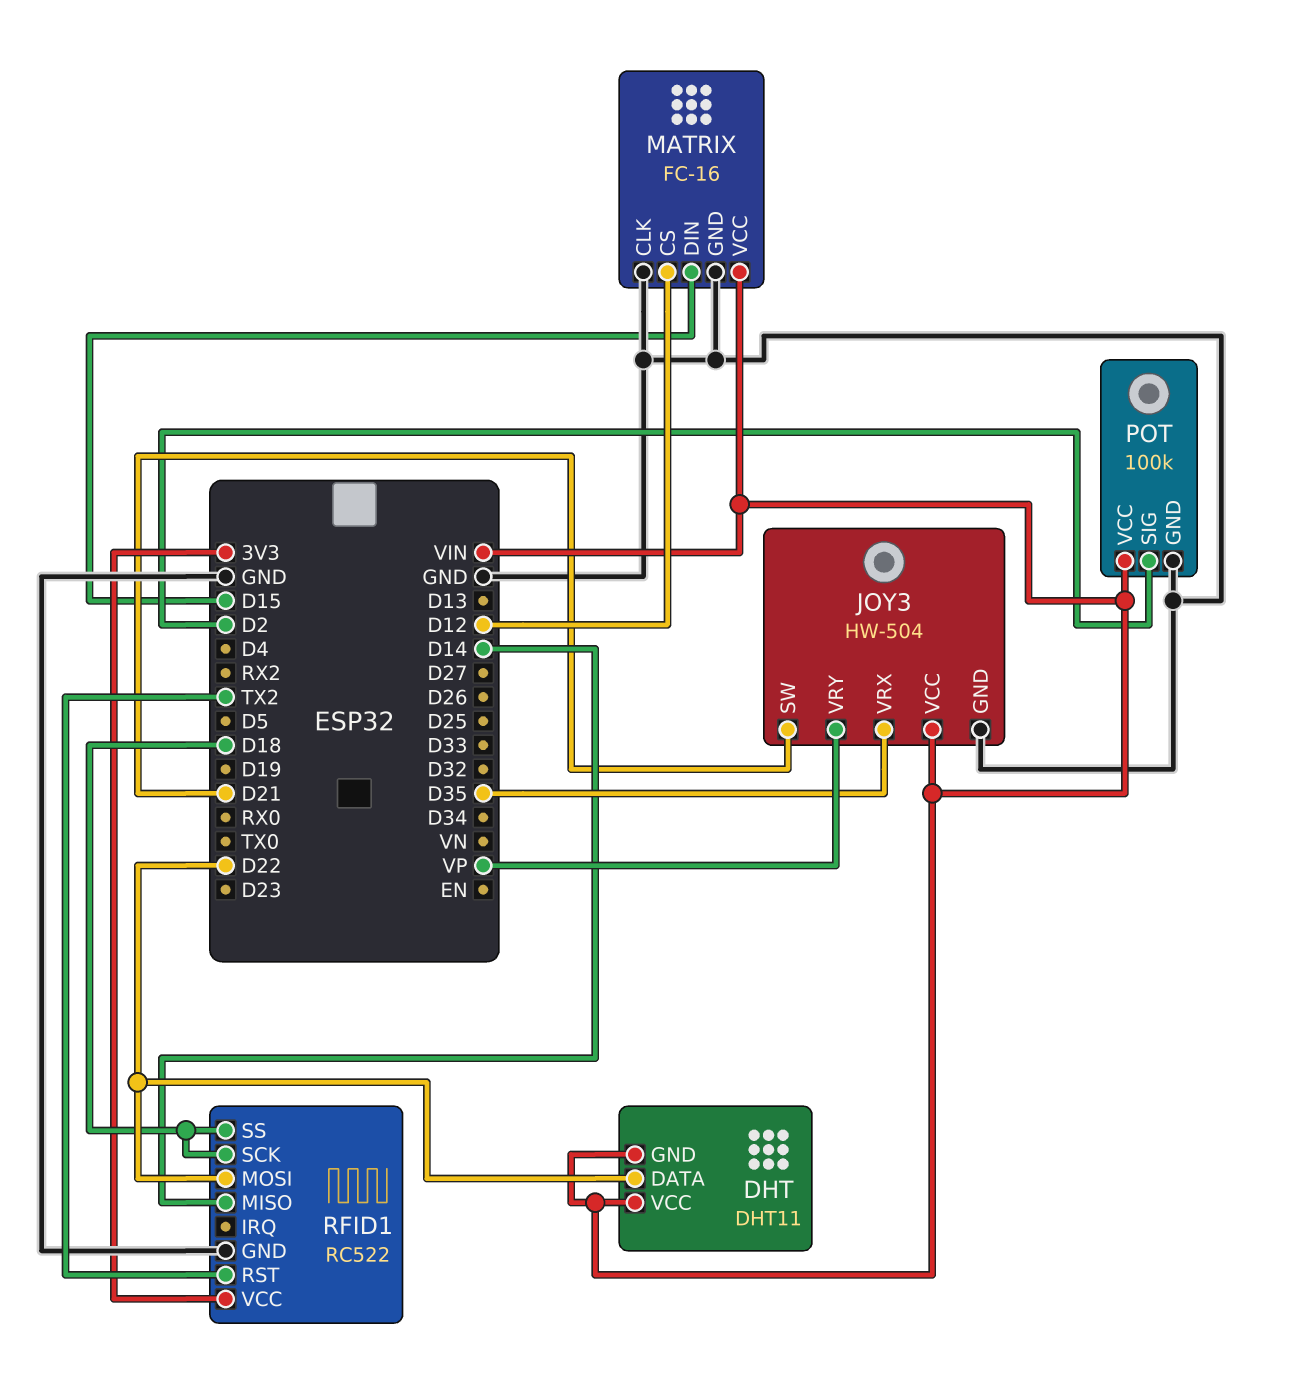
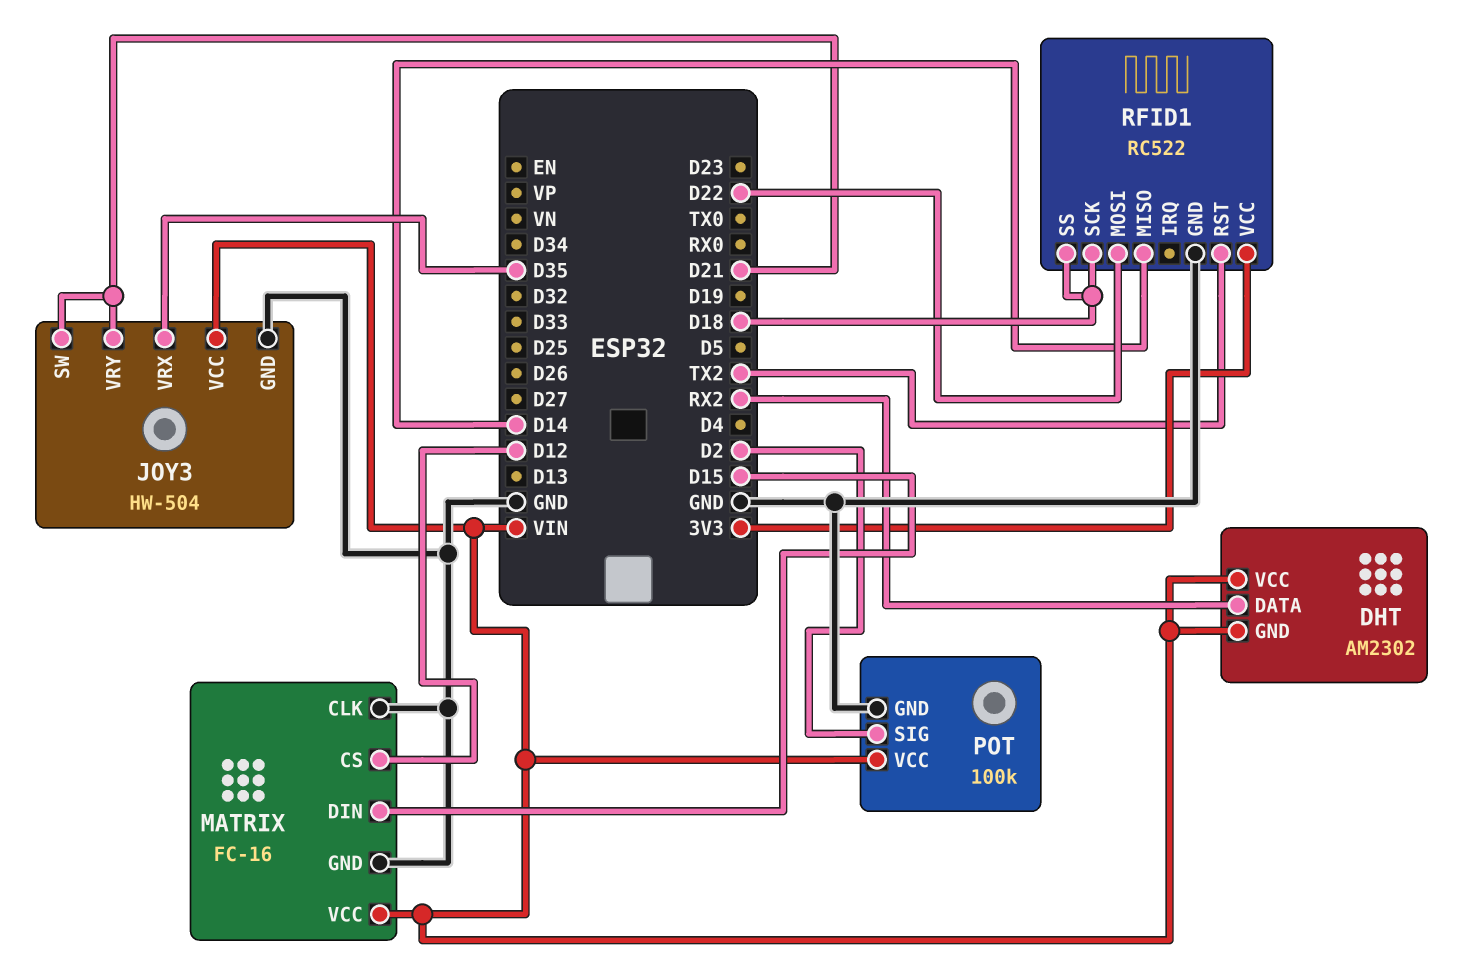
DHT: DHT11 -> AM2302
DHT pin DATA: D22 -> RX2
JOY3 pin VRY: VP -> D21

